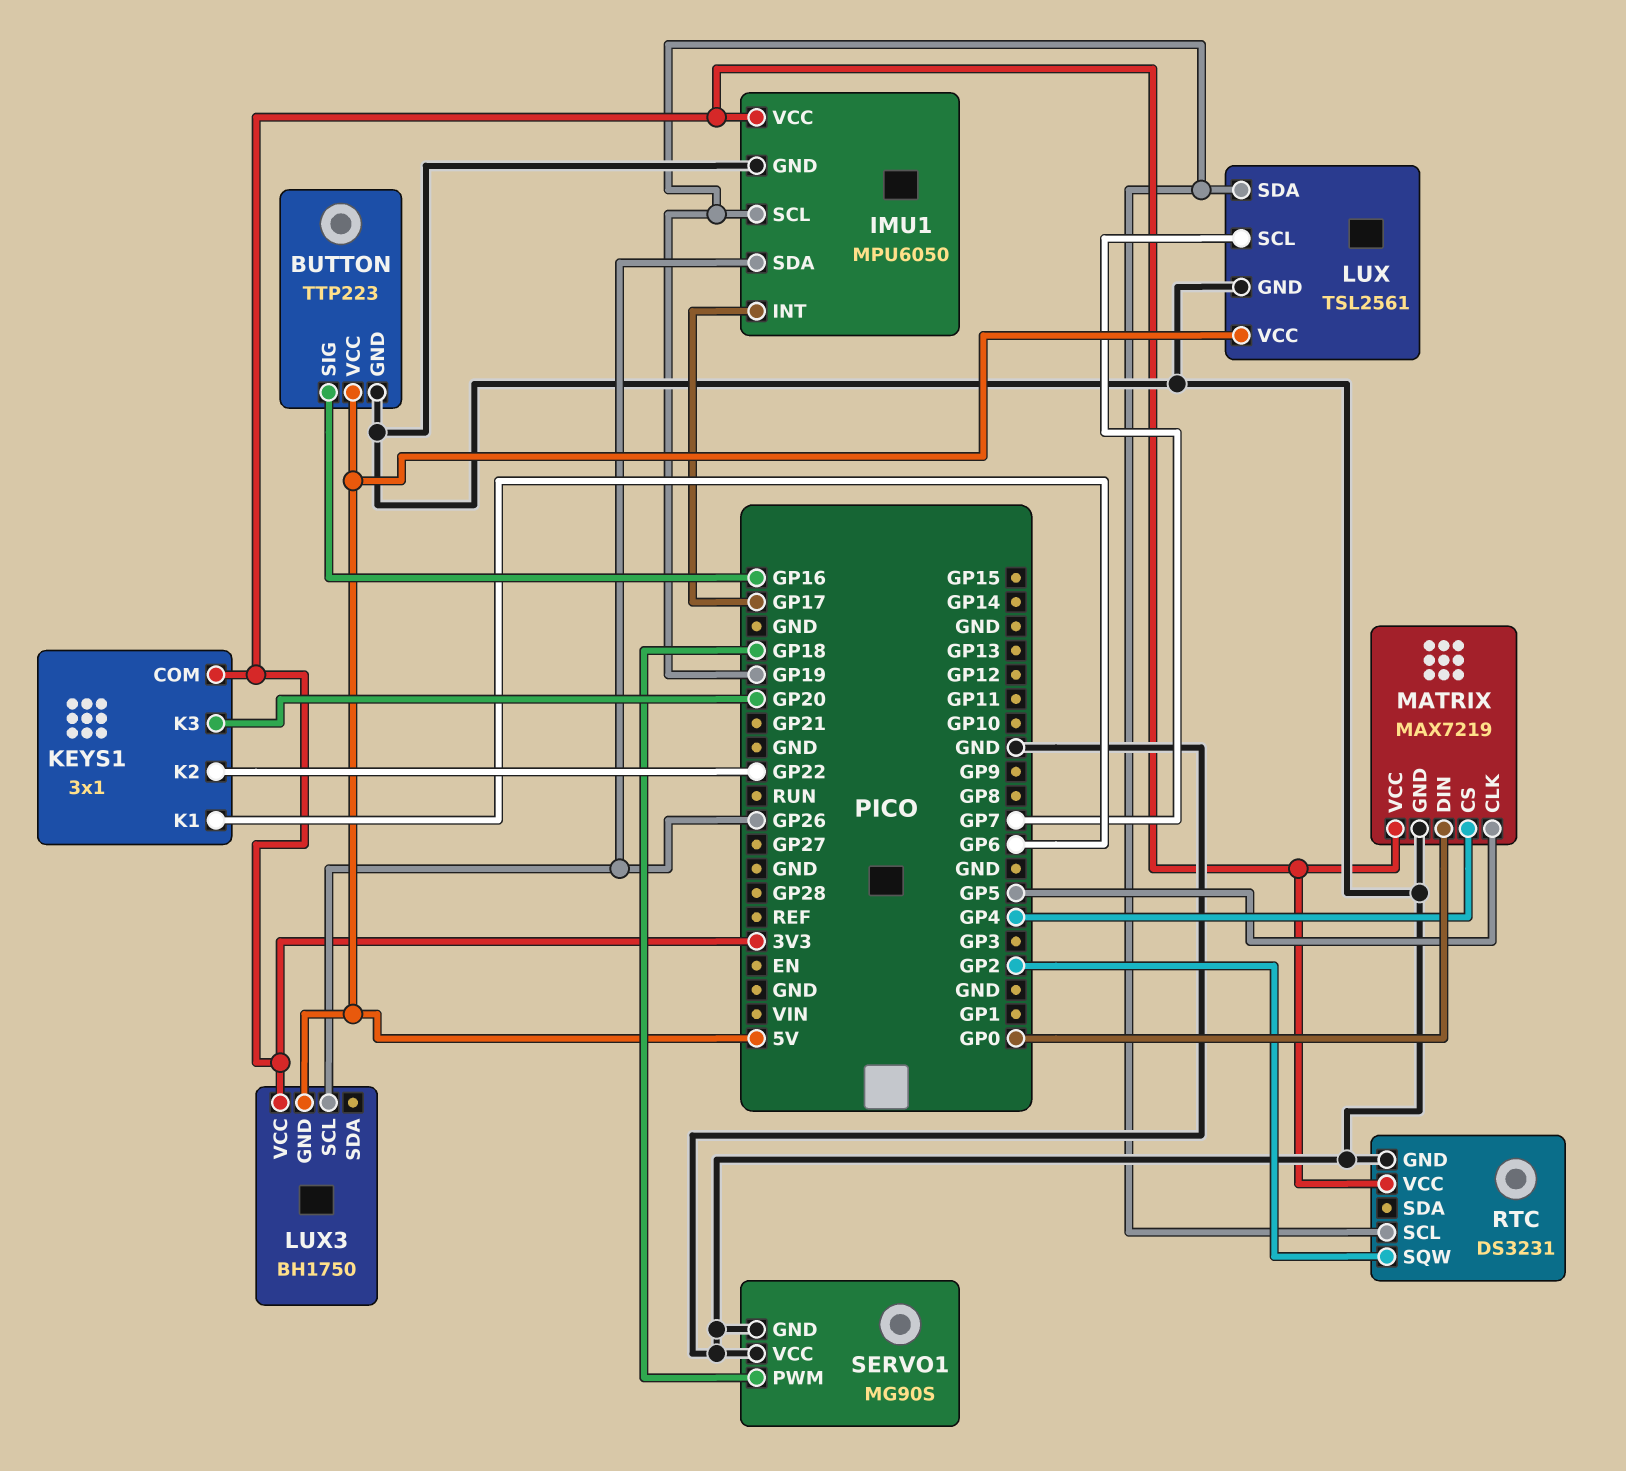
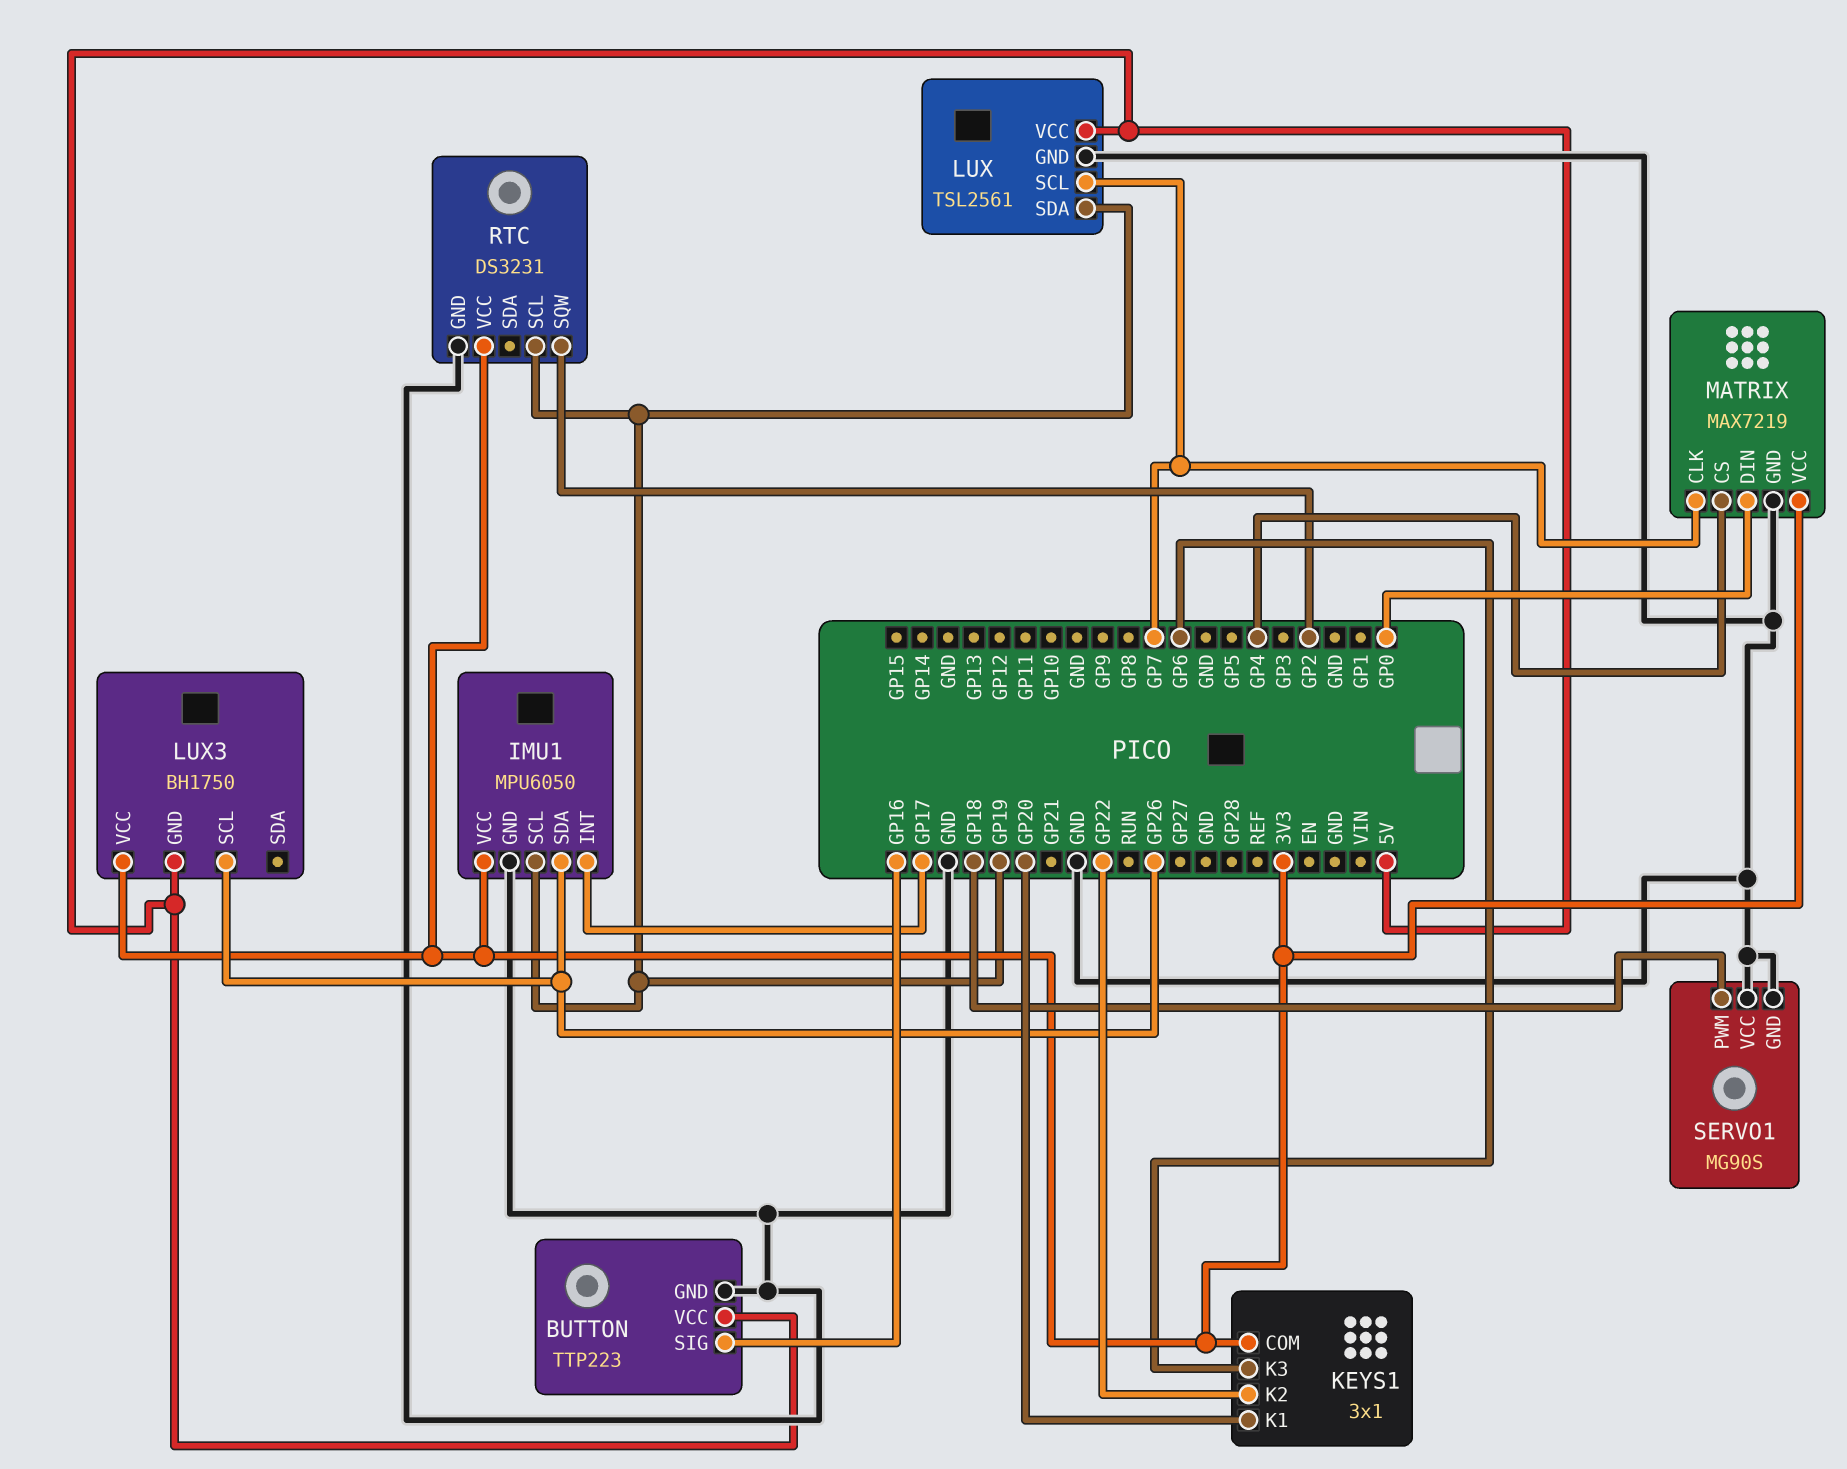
KEYS1 pin K1: GP6 -> GP20
KEYS1 pin K3: GP20 -> GP6
MATRIX pin CLK: GP5 -> GP7

